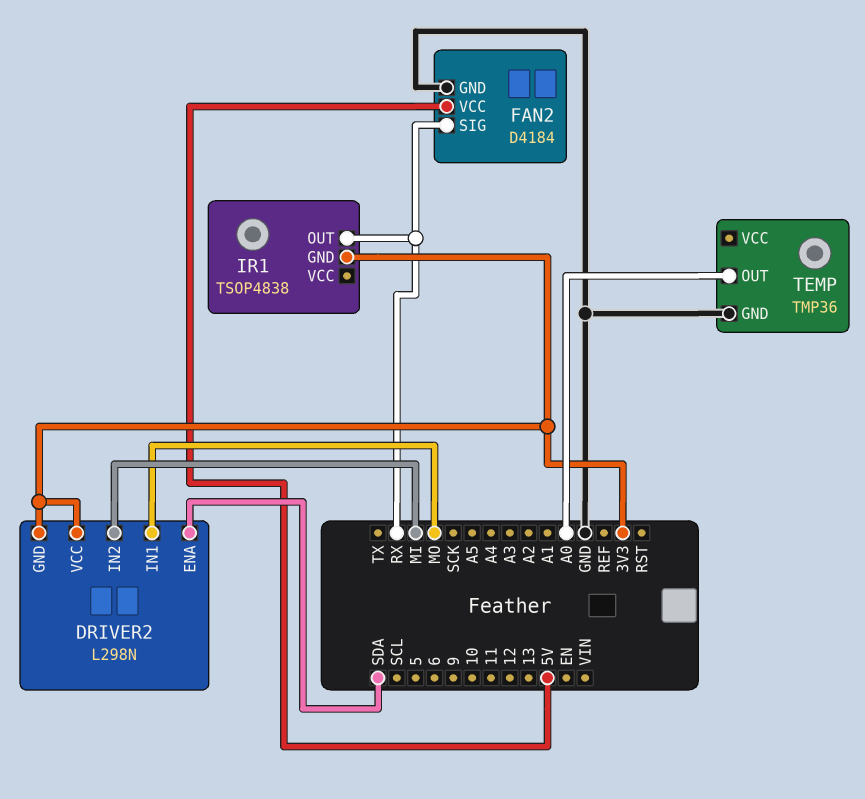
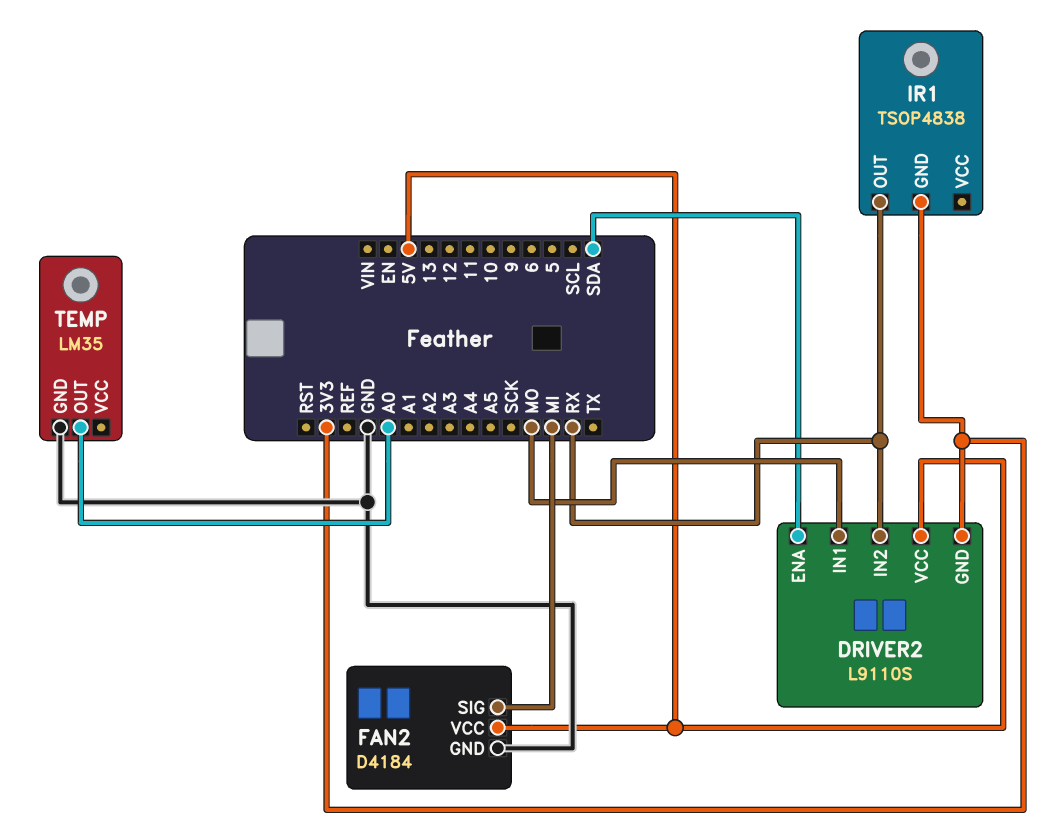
DRIVER2: L298N -> L9110S
DRIVER2 pin IN2: MI -> RX
DRIVER2 pin VCC: 3V3 -> 5V
FAN2 pin SIG: RX -> MI
TEMP: TMP36 -> LM35

